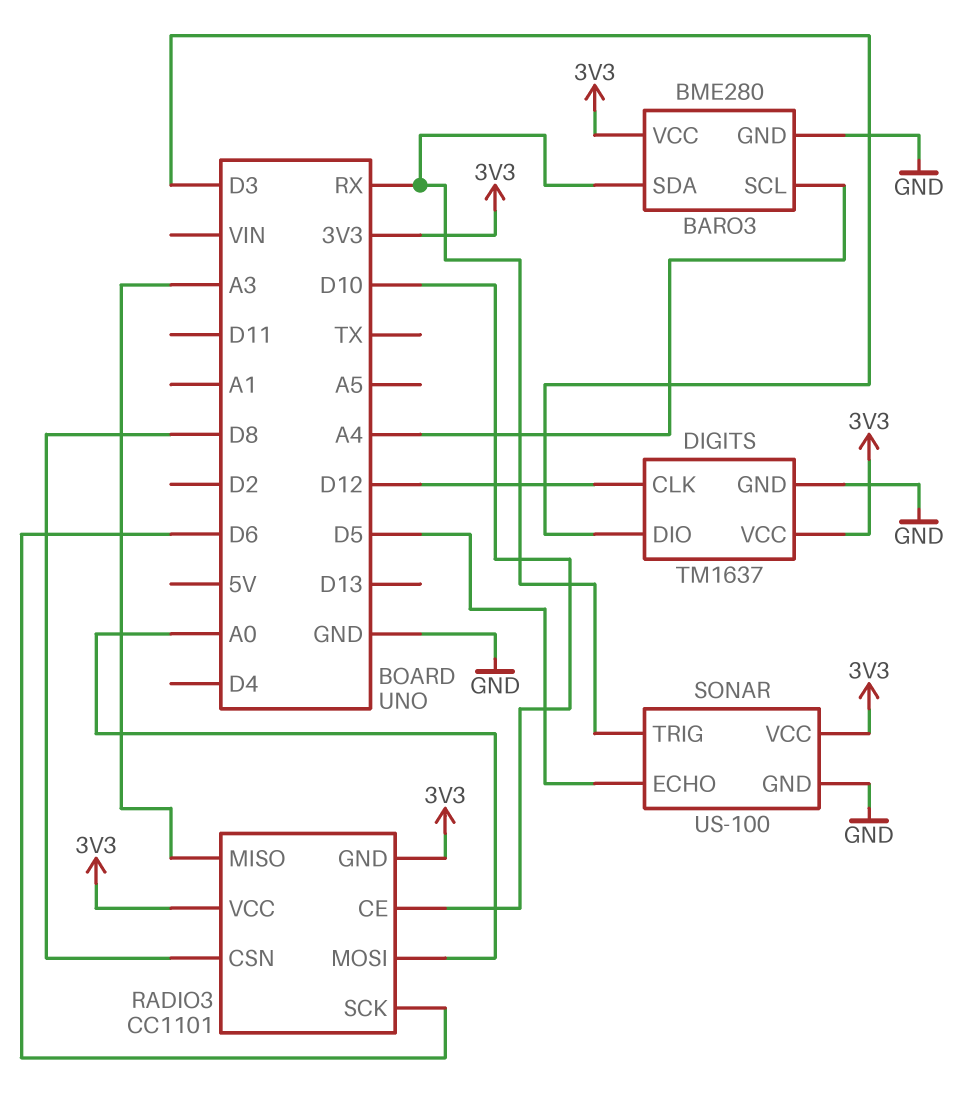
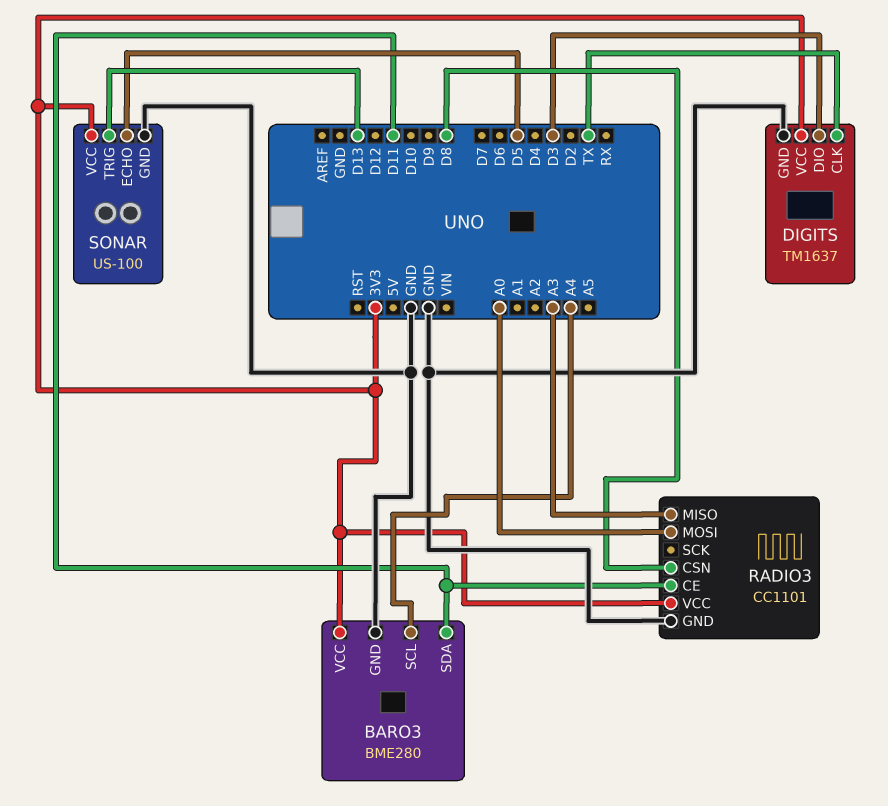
BARO3 pin SDA: RX -> D11
DIGITS pin CLK: D12 -> TX
RADIO3 pin CE: D10 -> D11
RADIO3 pin GND: 3V3 -> GND
RADIO3 pin SCK: D6 -> none
SONAR pin TRIG: RX -> D13

